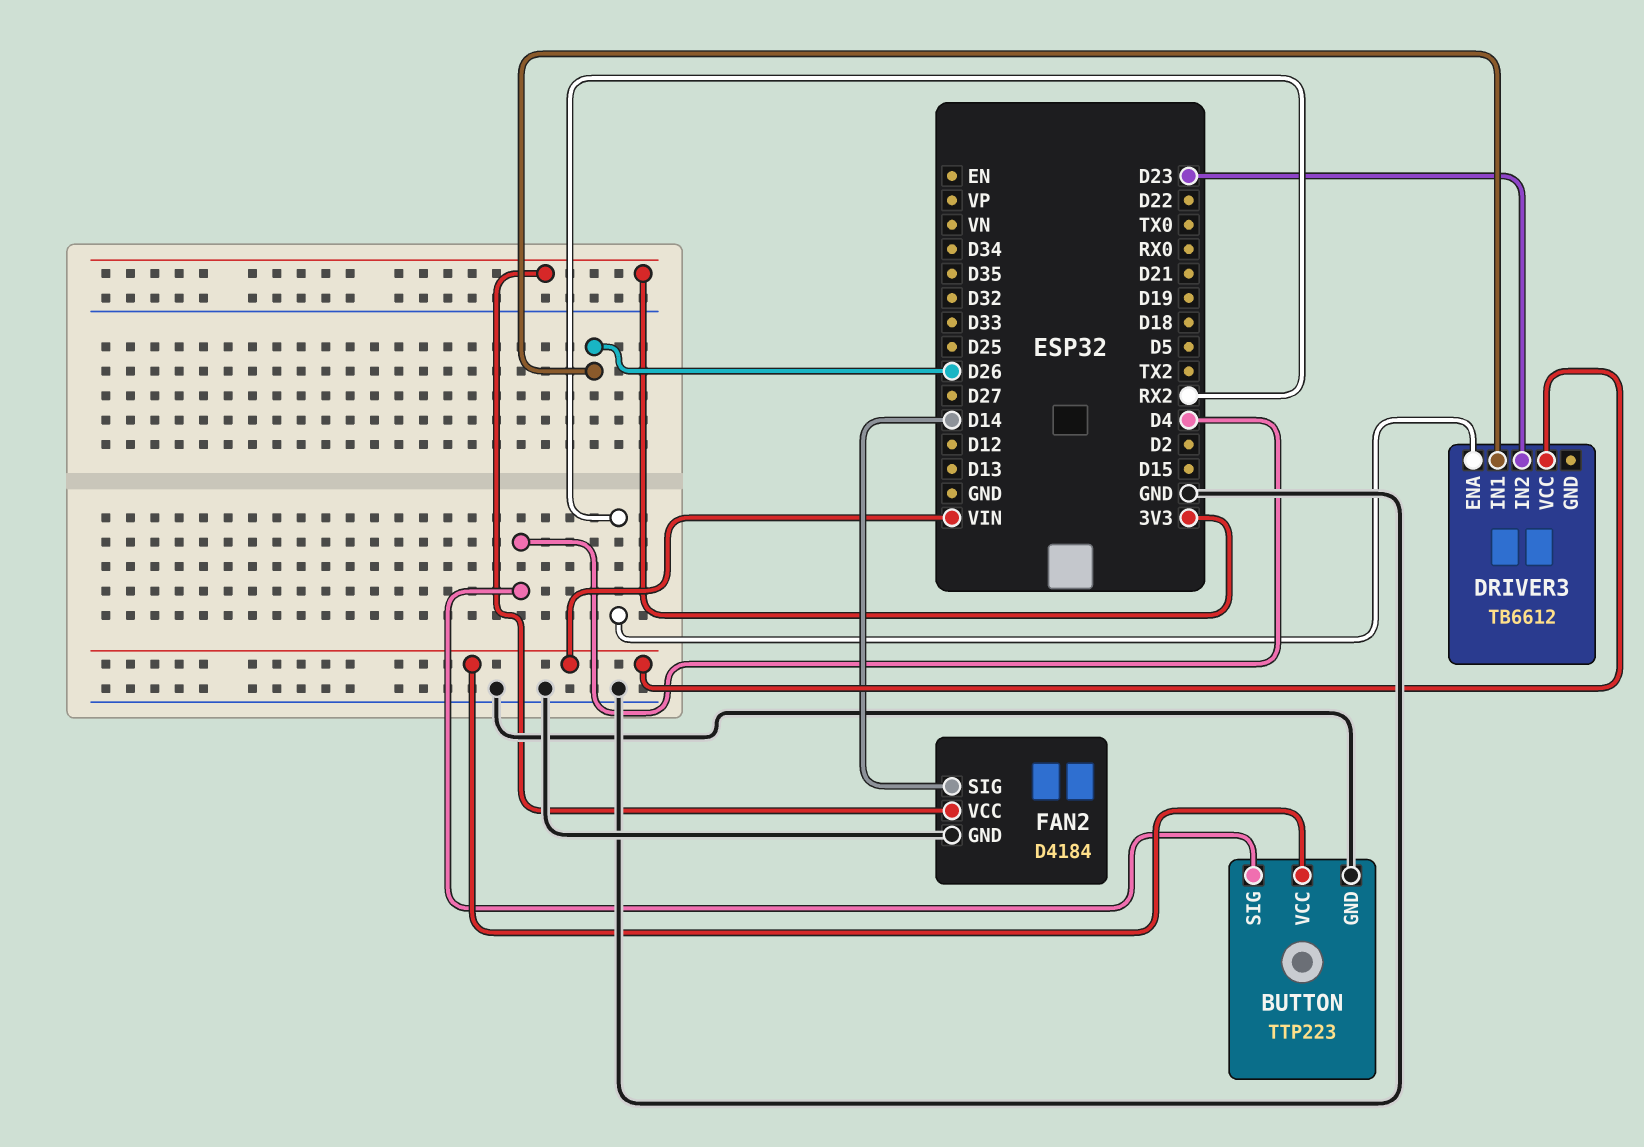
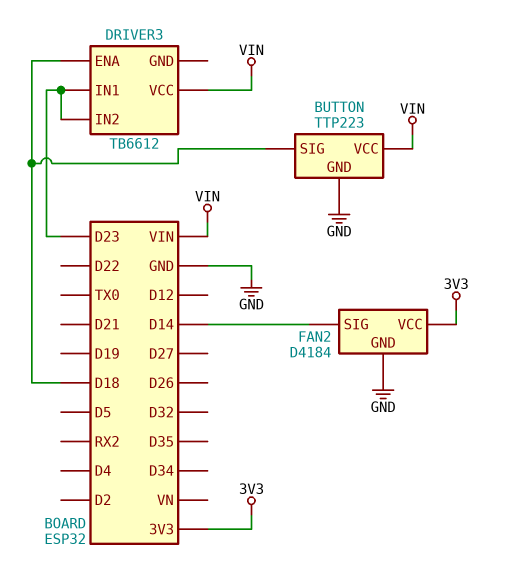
BUTTON pin SIG: D4 -> D18
DRIVER3 pin ENA: RX2 -> D18
DRIVER3 pin IN1: D26 -> D23

